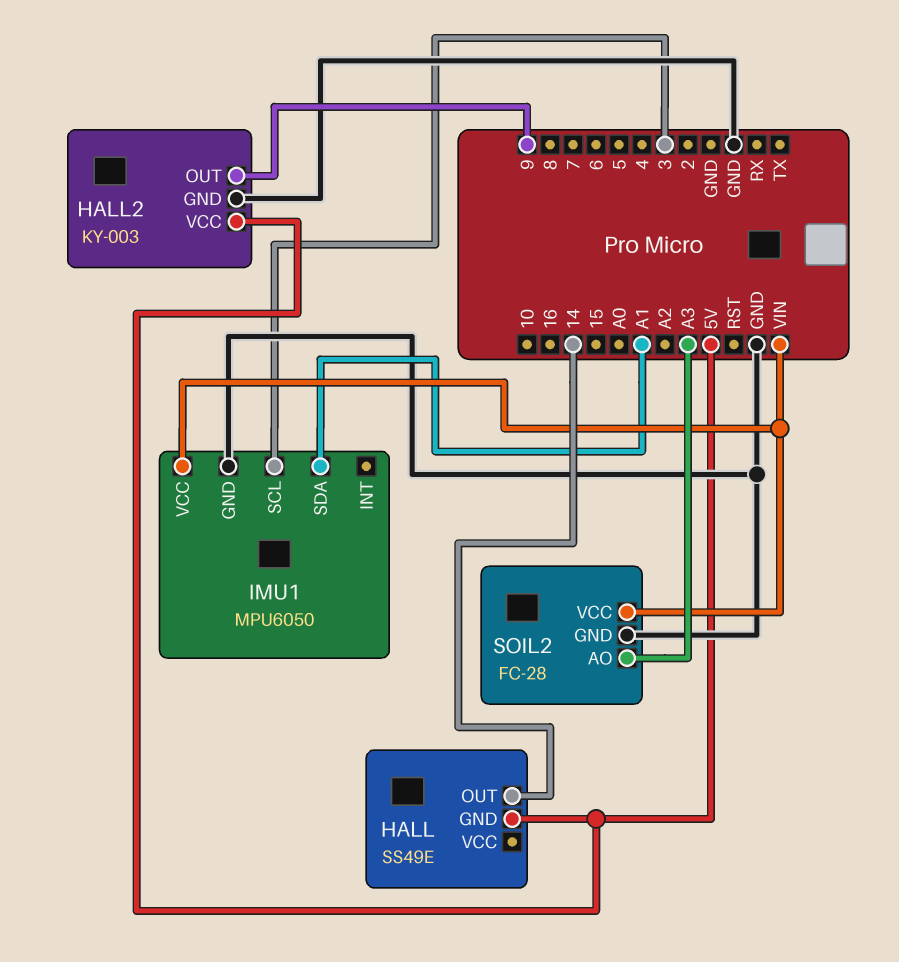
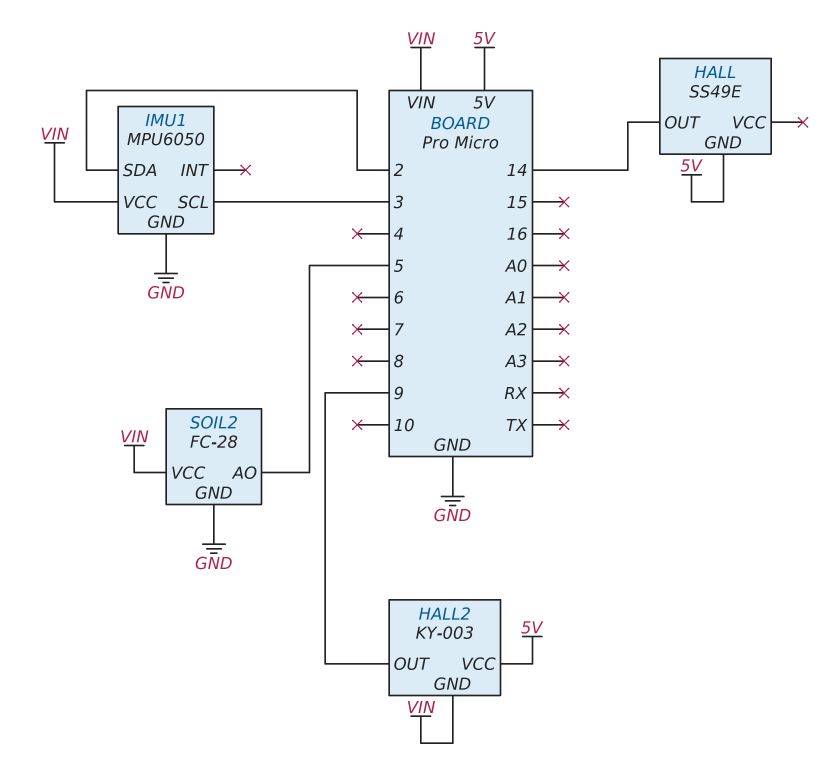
HALL2 pin GND: GND -> VIN
IMU1 pin SDA: A1 -> 2
SOIL2 pin AO: A3 -> 5

